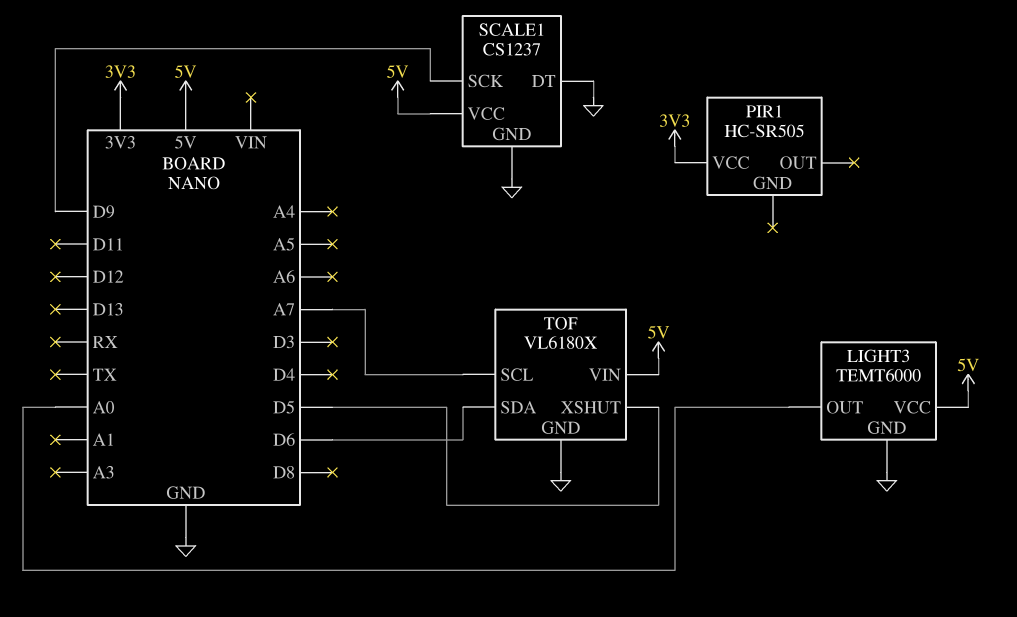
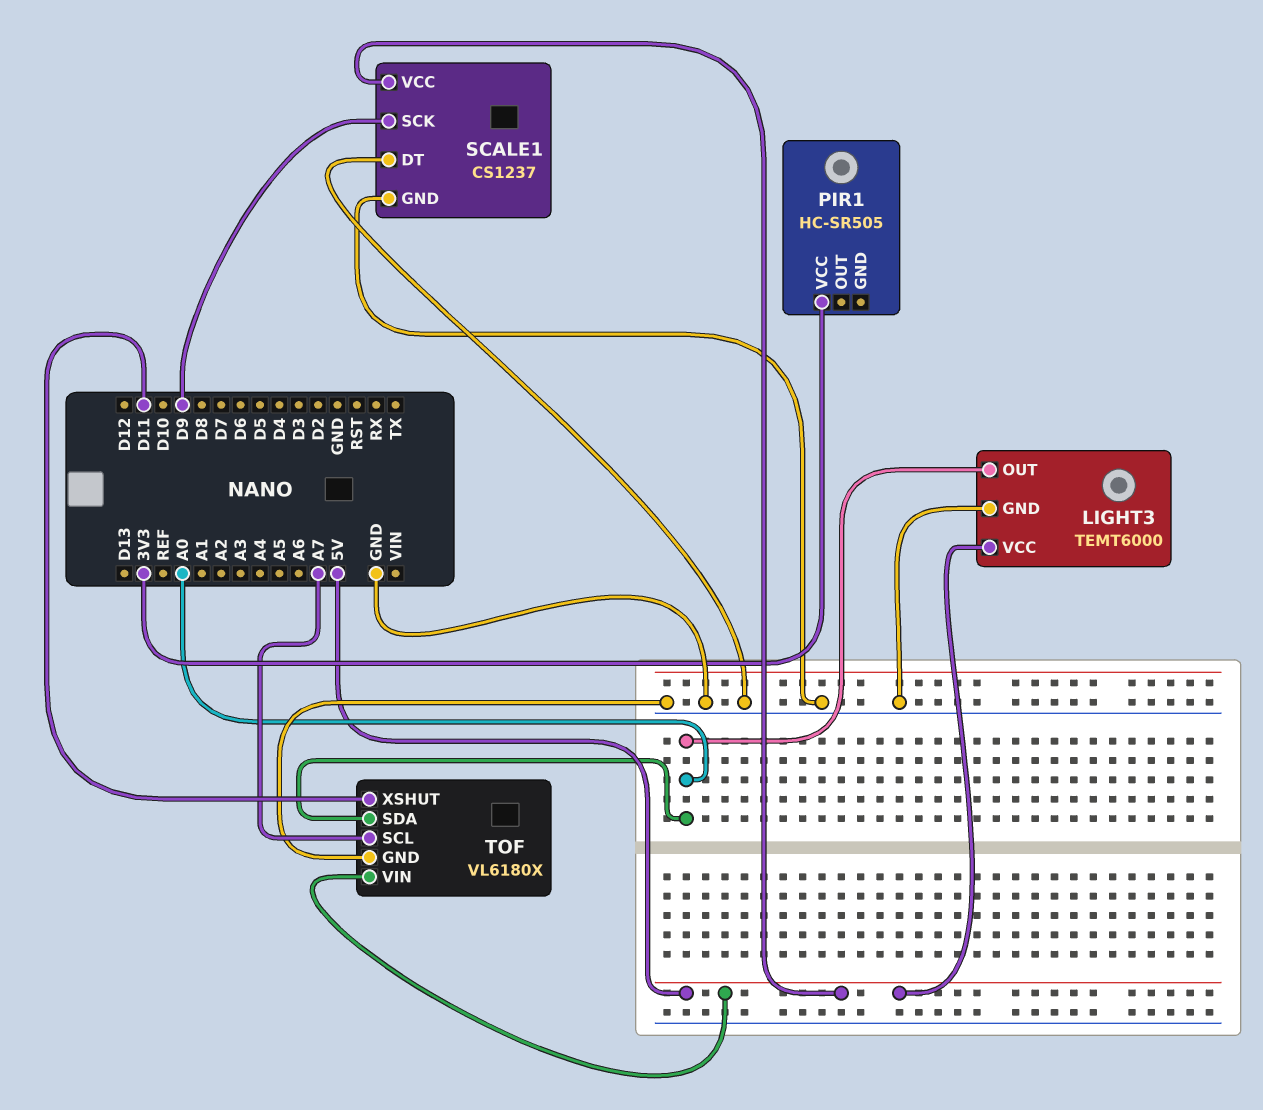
TOF pin SDA: D6 -> A0
TOF pin XSHUT: D5 -> D11

